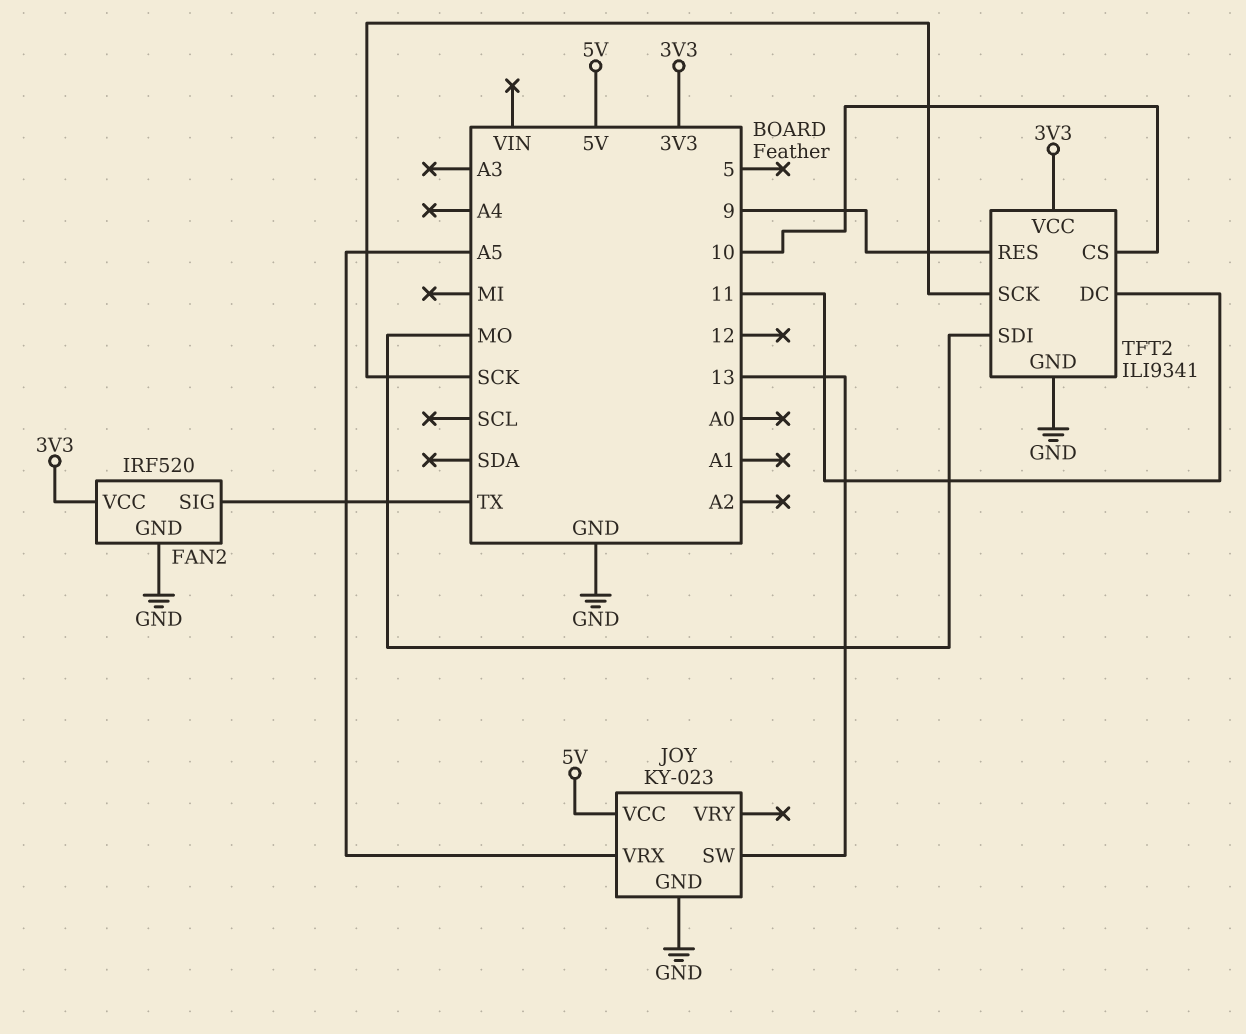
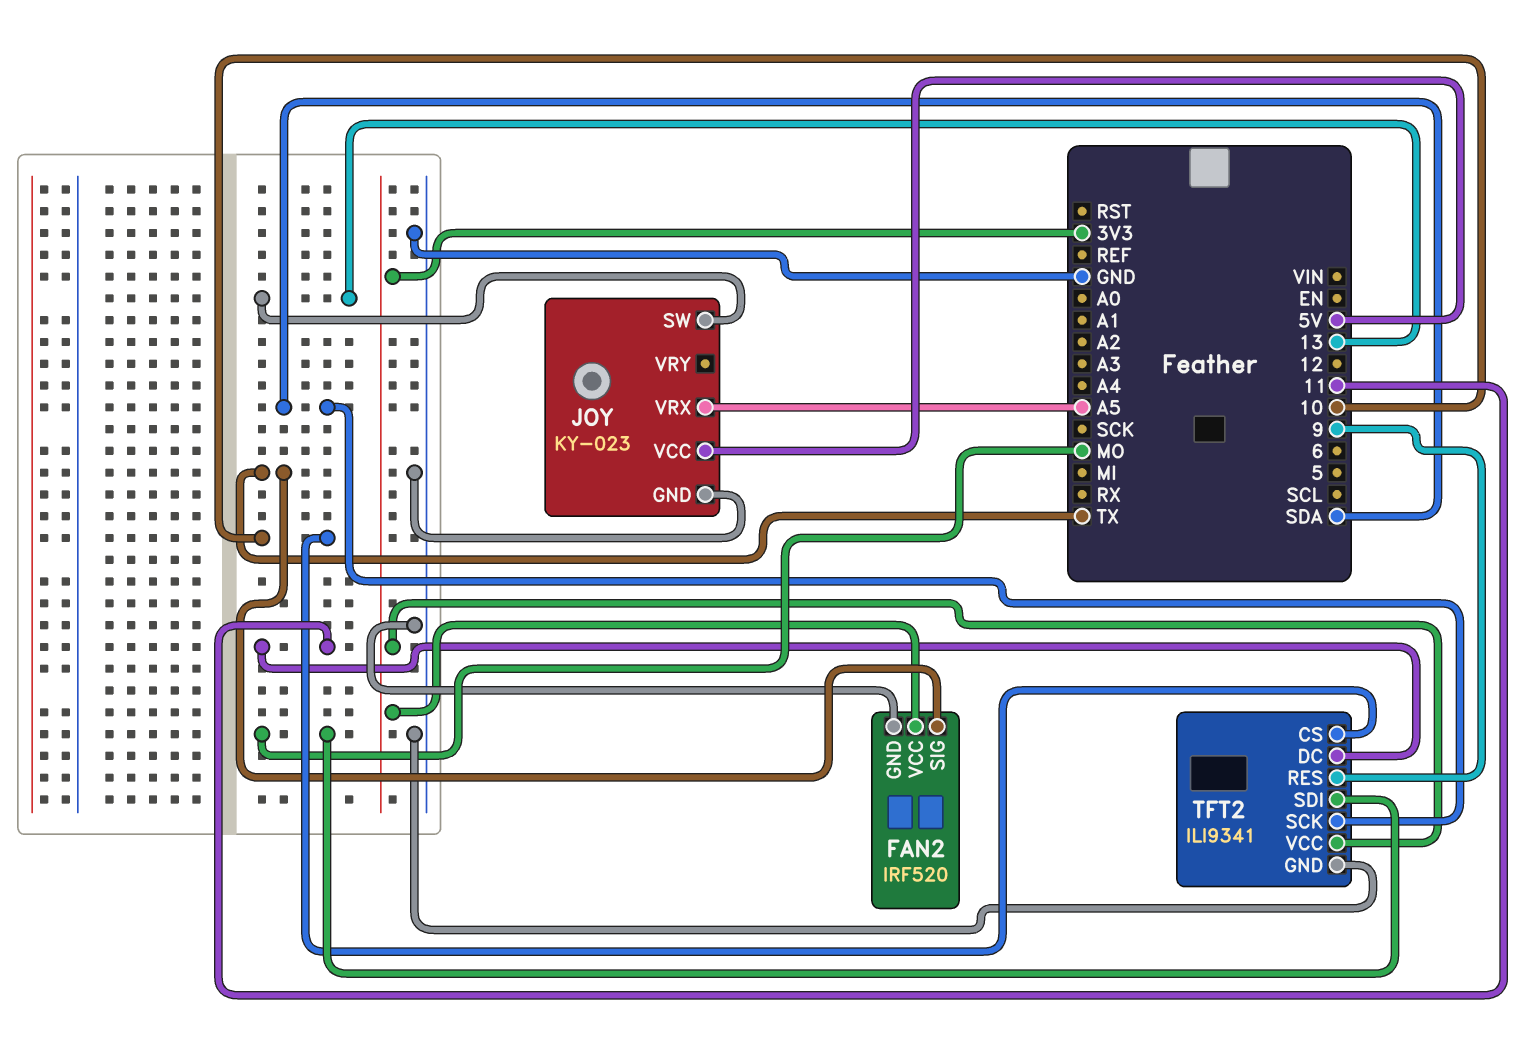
TFT2 pin SCK: SCK -> SDA

